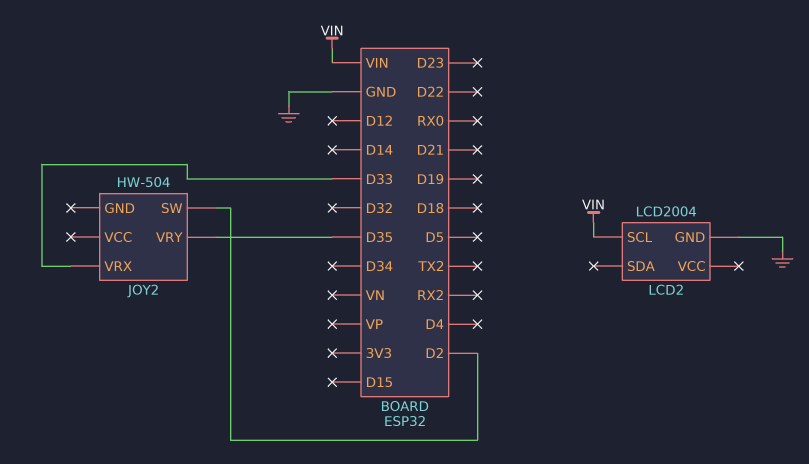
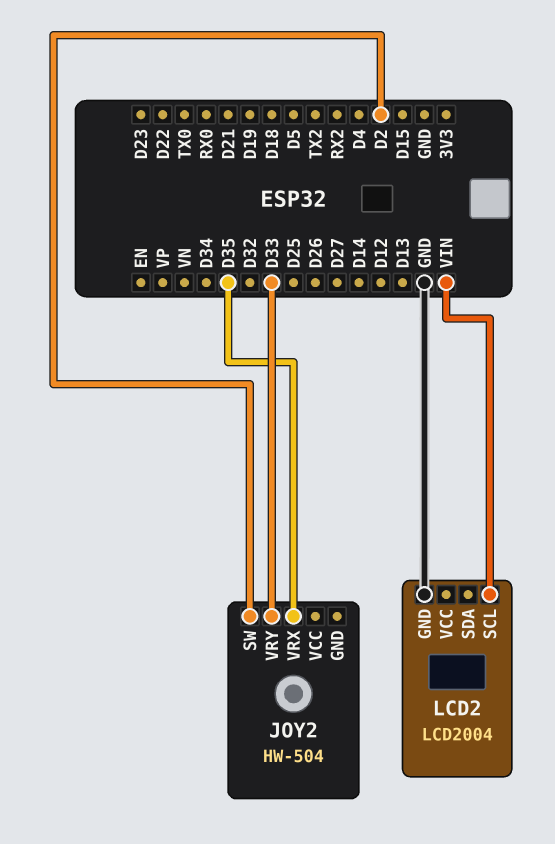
JOY2 pin VRX: D33 -> D35
JOY2 pin VRY: D35 -> D33

